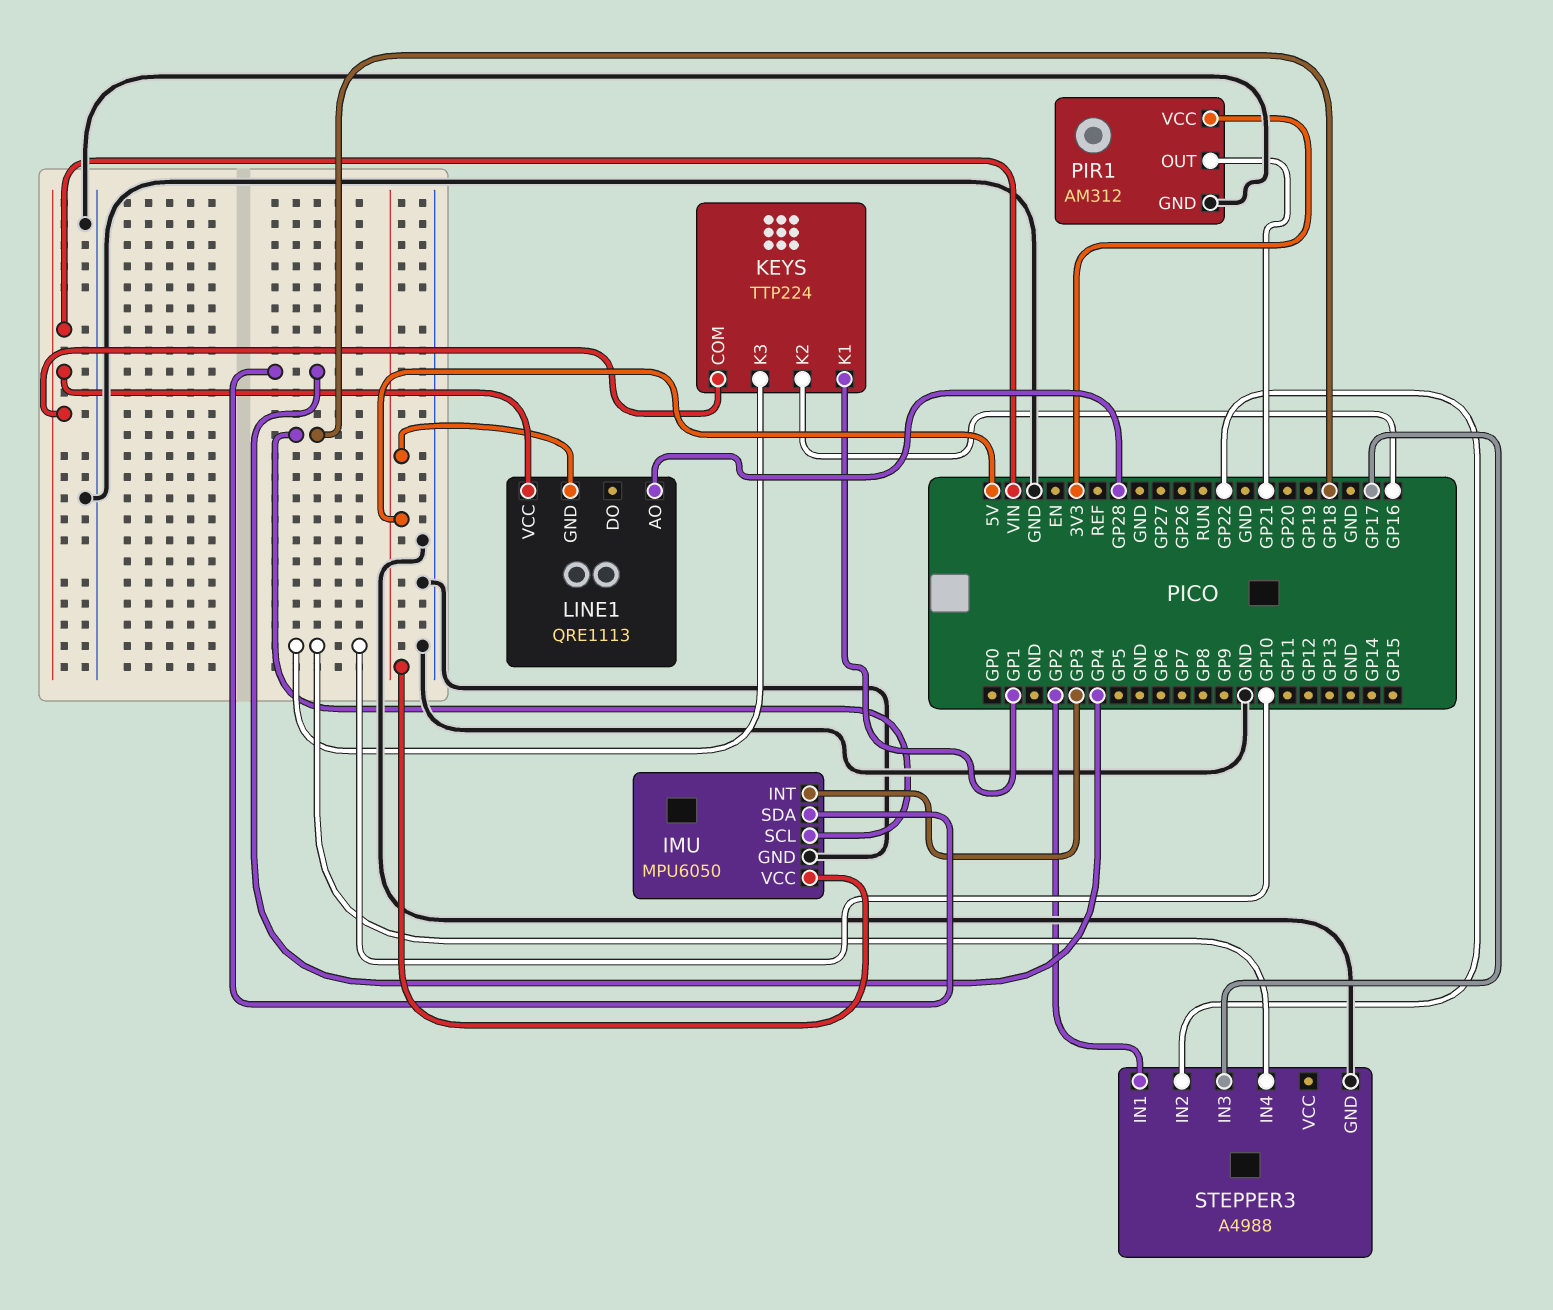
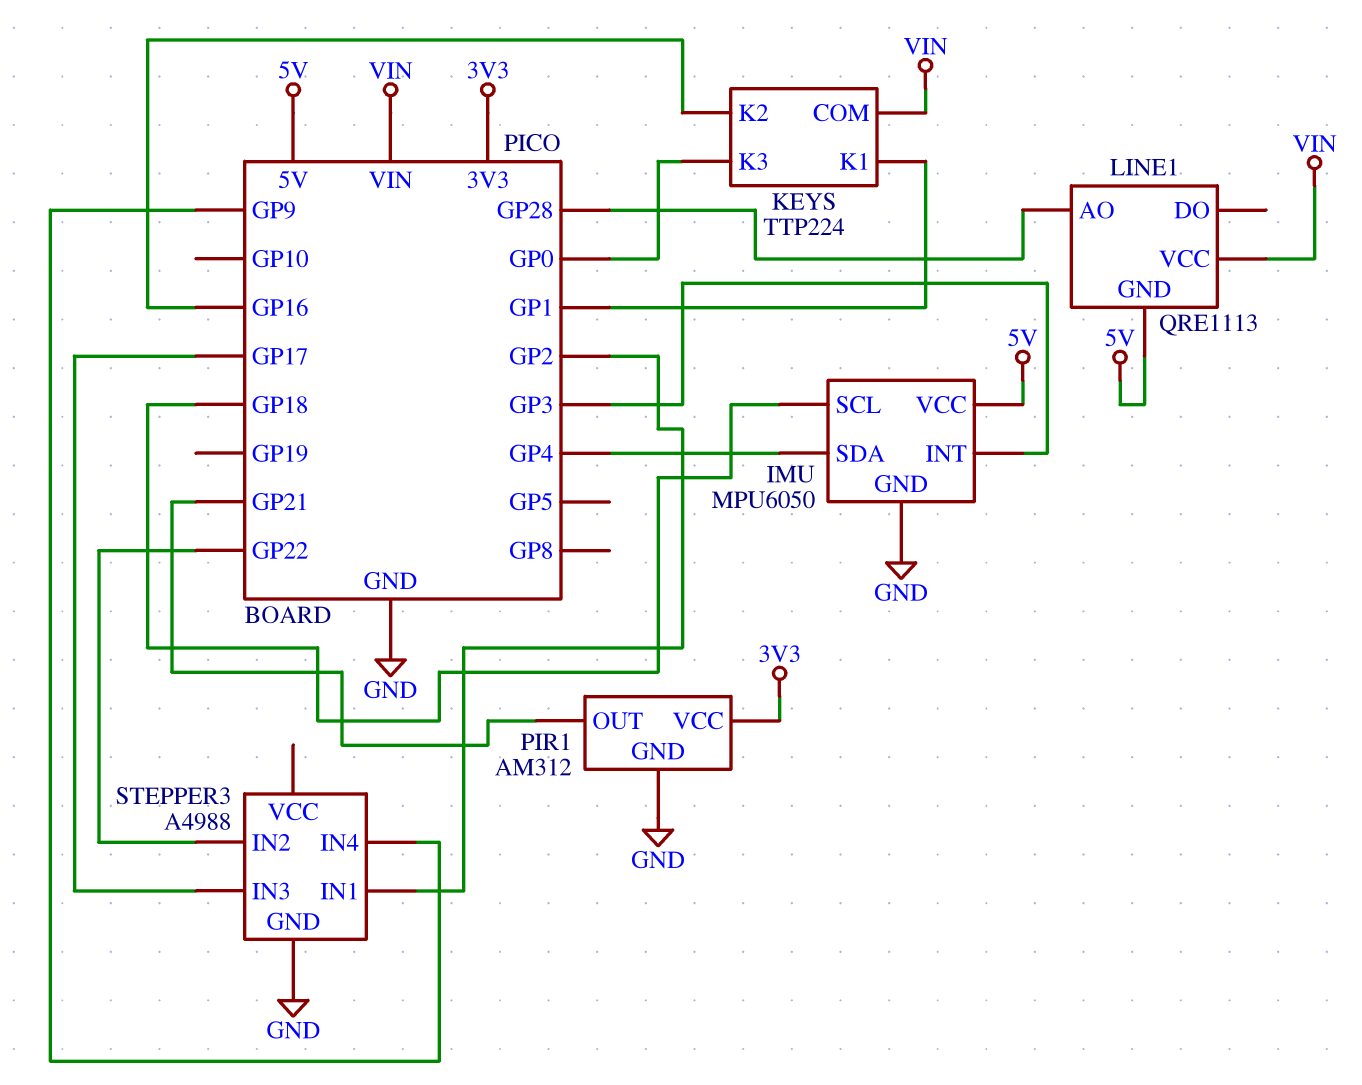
KEYS pin K3: GP10 -> GP0
STEPPER3 pin IN4: GP10 -> GP9

